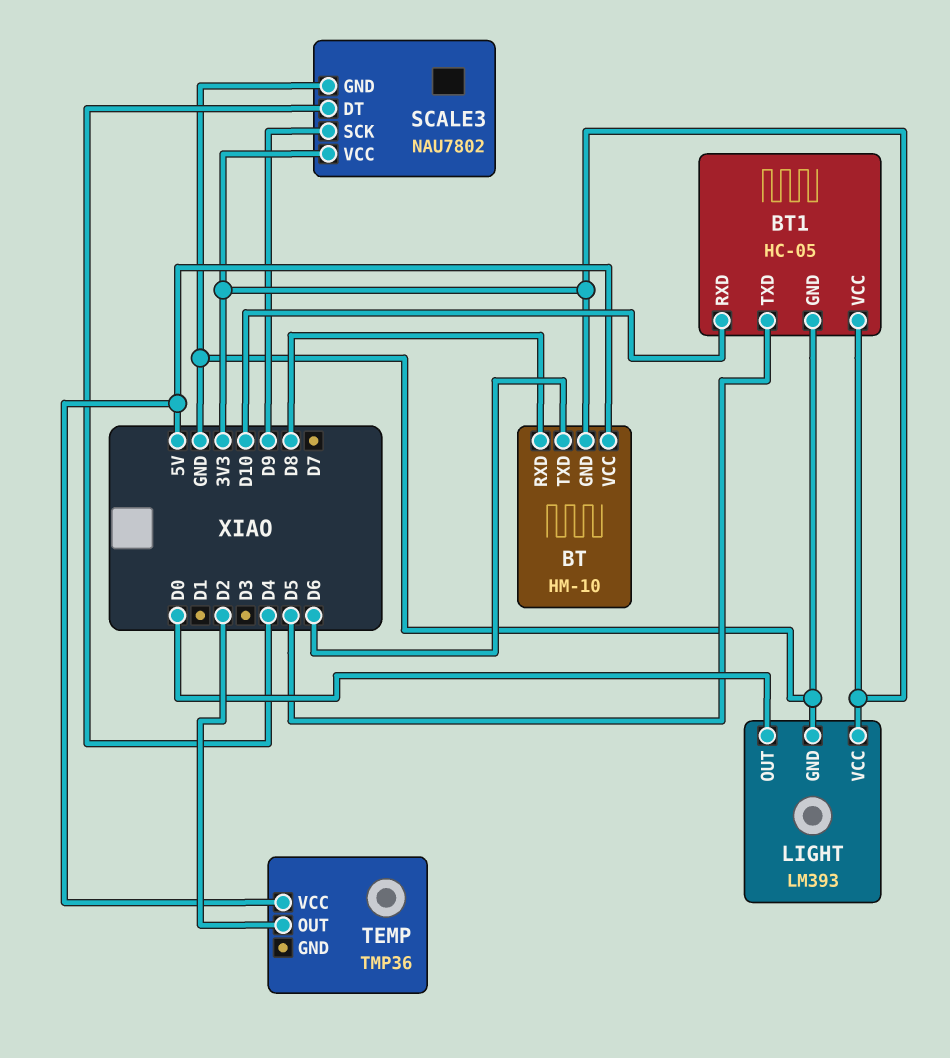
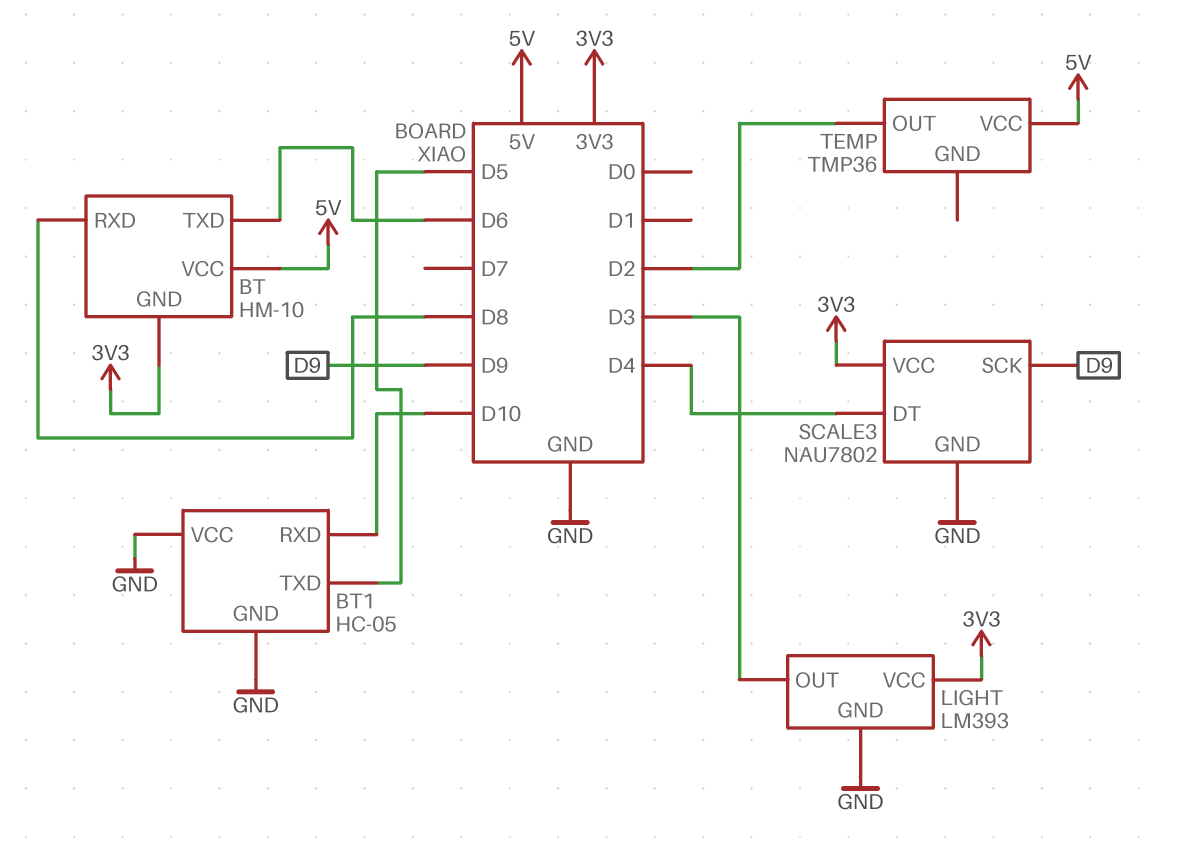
BT1 pin VCC: 3V3 -> GND
LIGHT pin OUT: D0 -> D3

